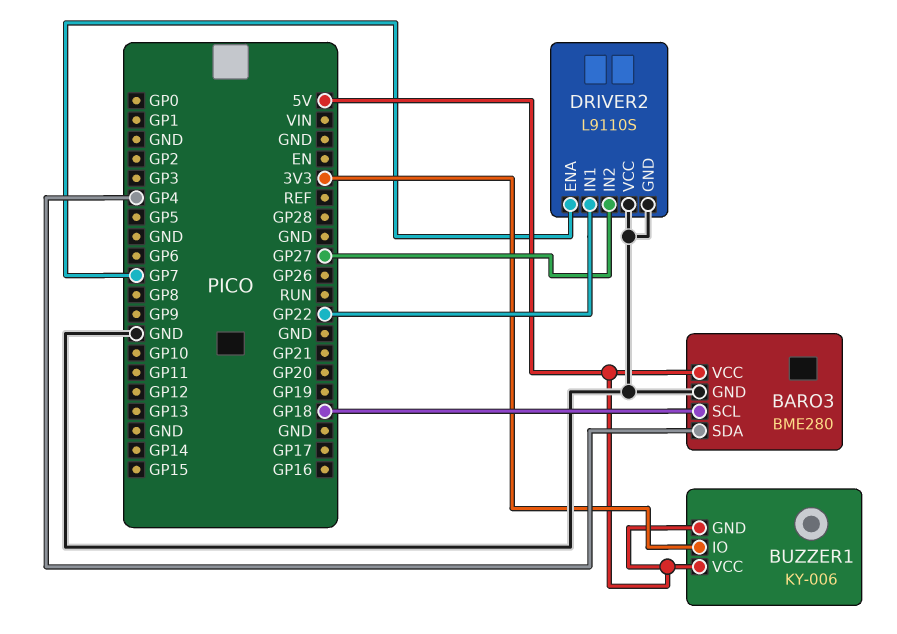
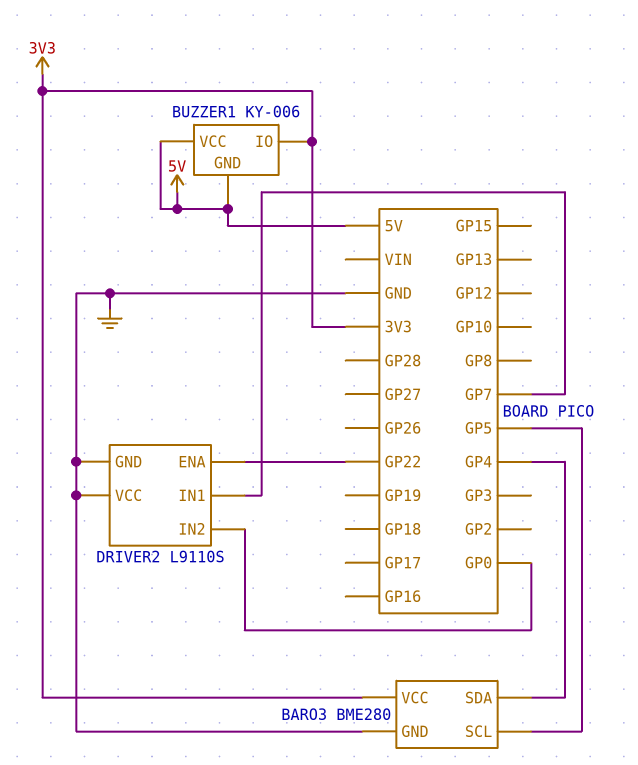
BARO3 pin SCL: GP18 -> GP5
BARO3 pin VCC: 5V -> 3V3
DRIVER2 pin ENA: GP7 -> GP22
DRIVER2 pin IN1: GP22 -> GP7
DRIVER2 pin IN2: GP27 -> GP0

